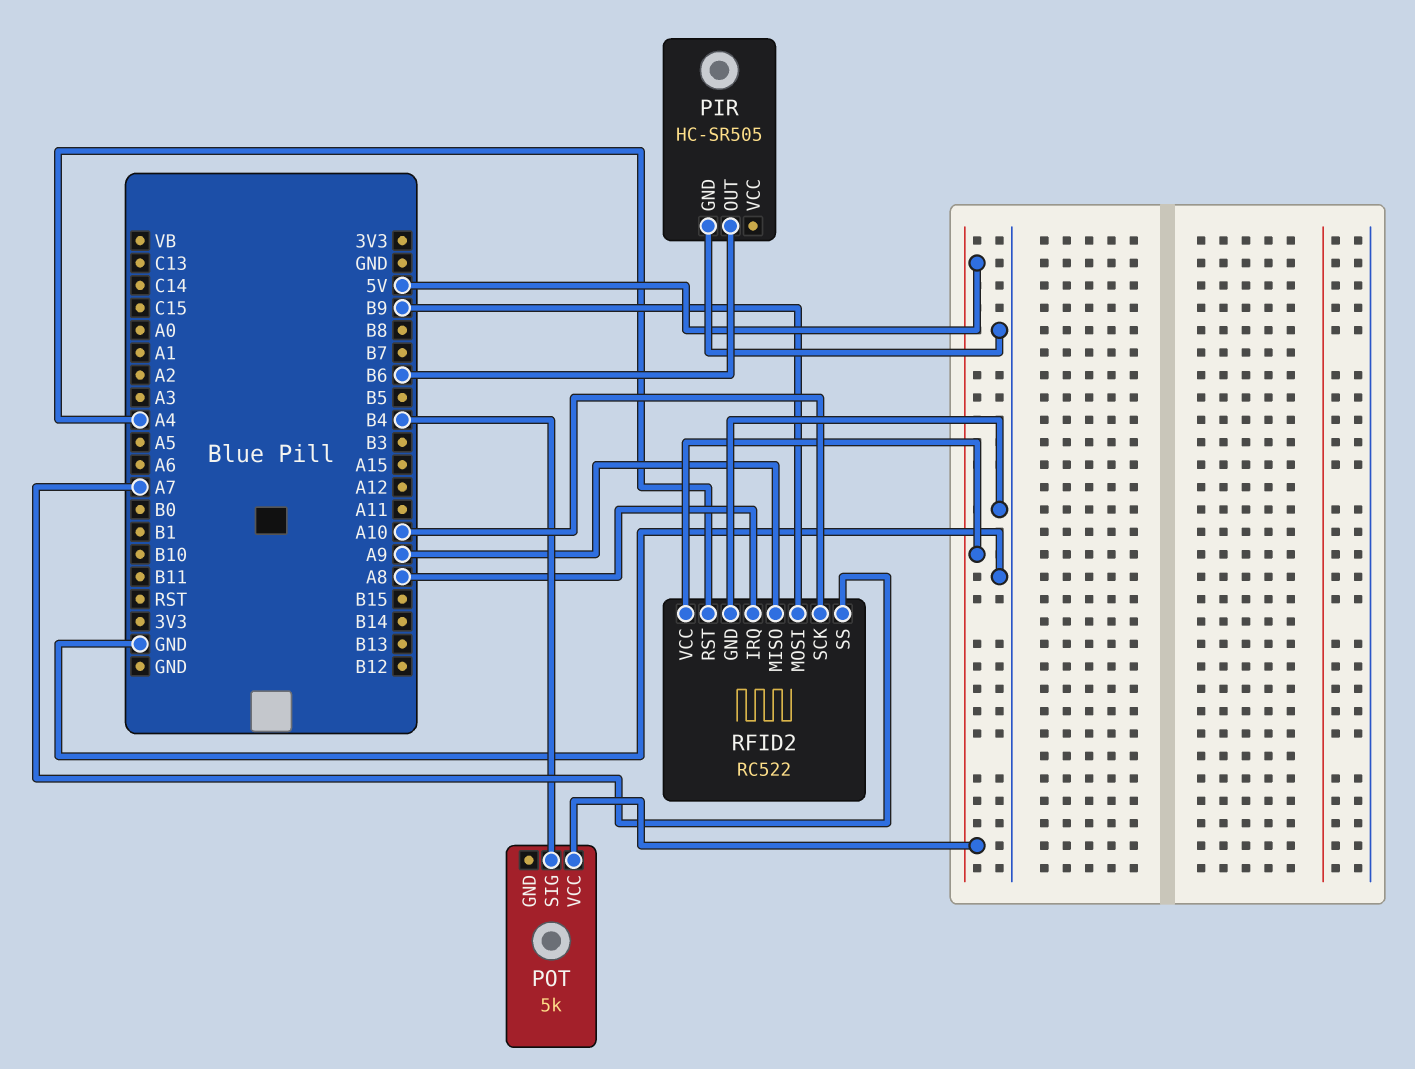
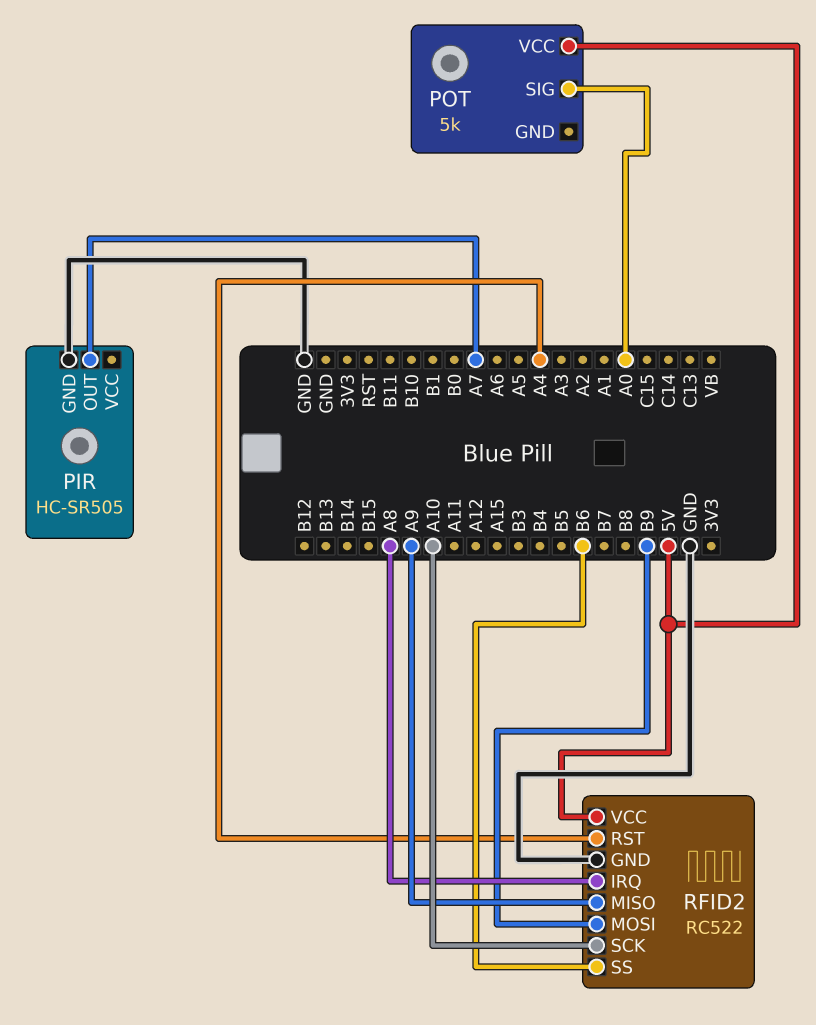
PIR pin OUT: B6 -> A7
POT pin SIG: B4 -> A0
RFID2 pin SS: A7 -> B6

